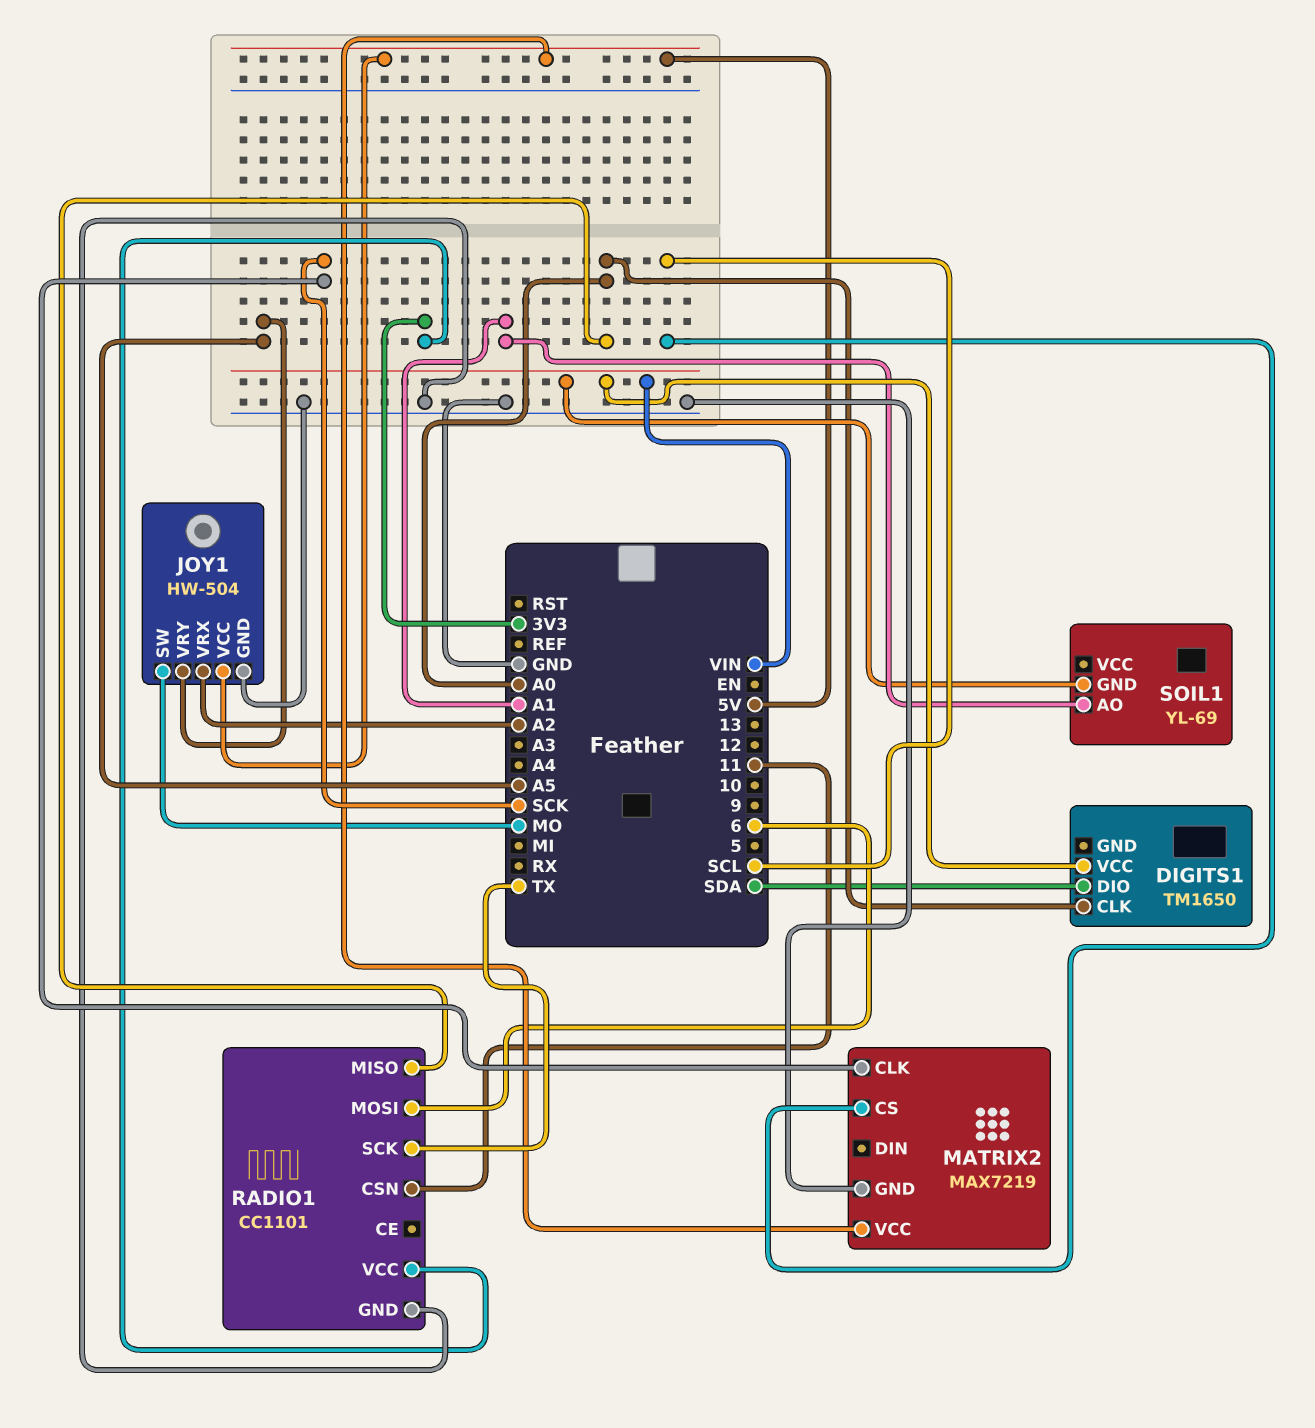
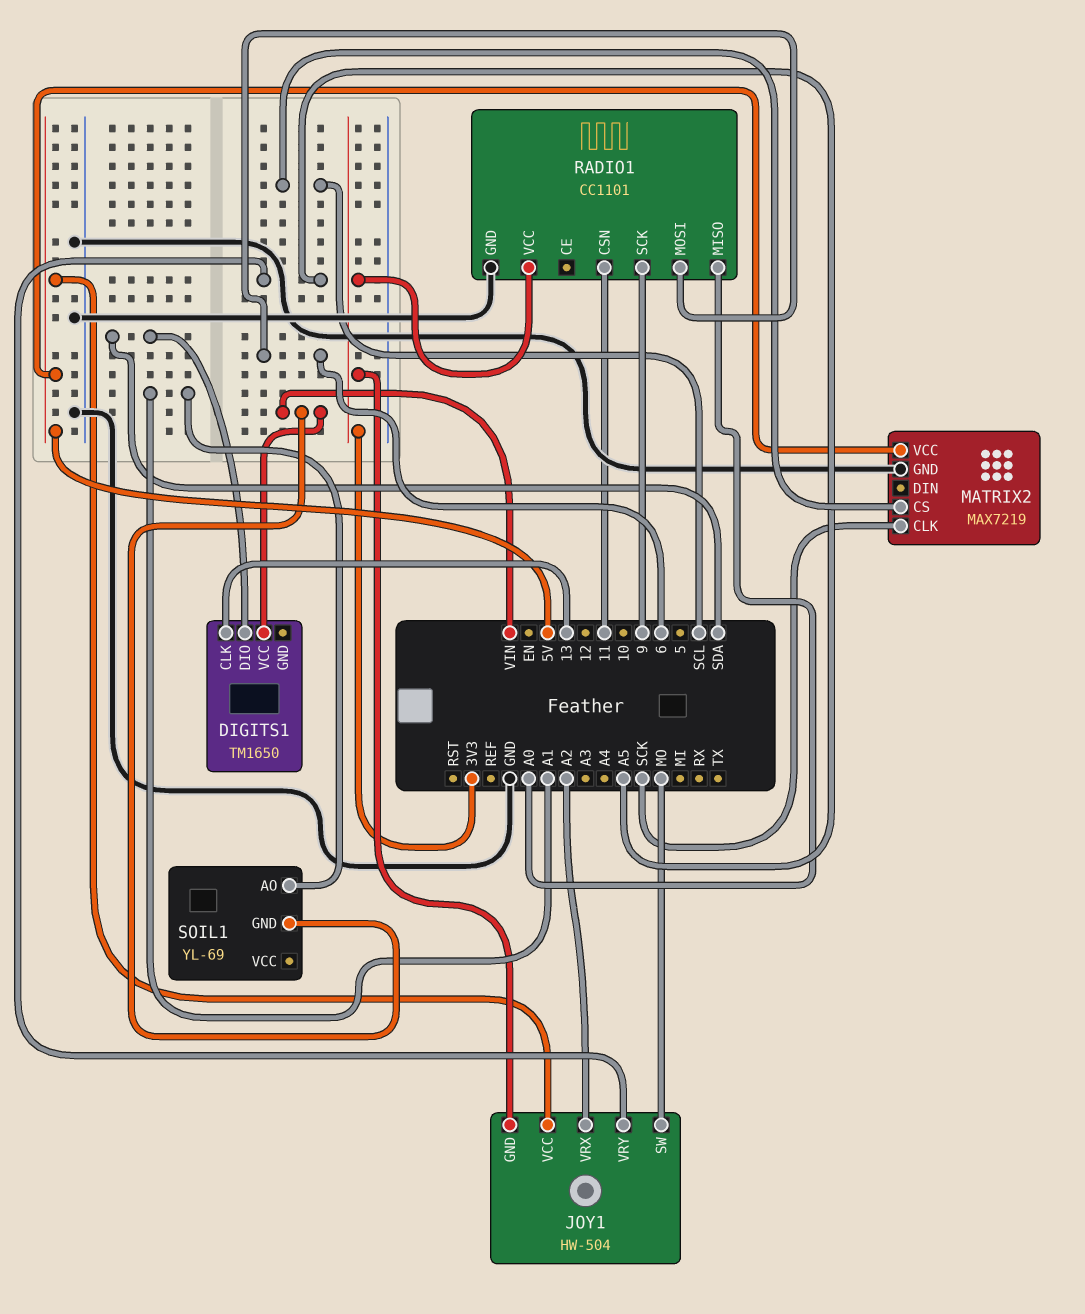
DIGITS1 pin CLK: A0 -> 13
JOY1 pin GND: GND -> 3V3
RADIO1 pin SCK: TX -> 9

